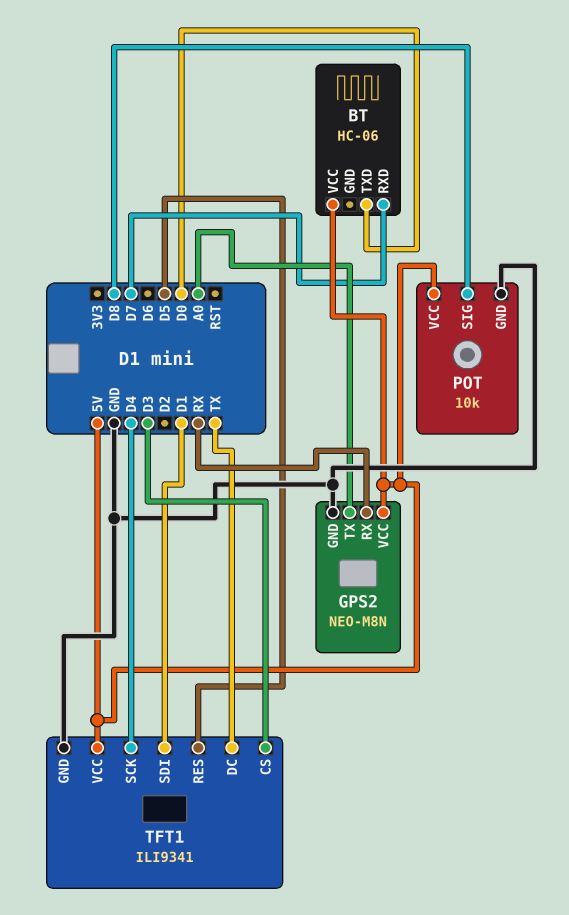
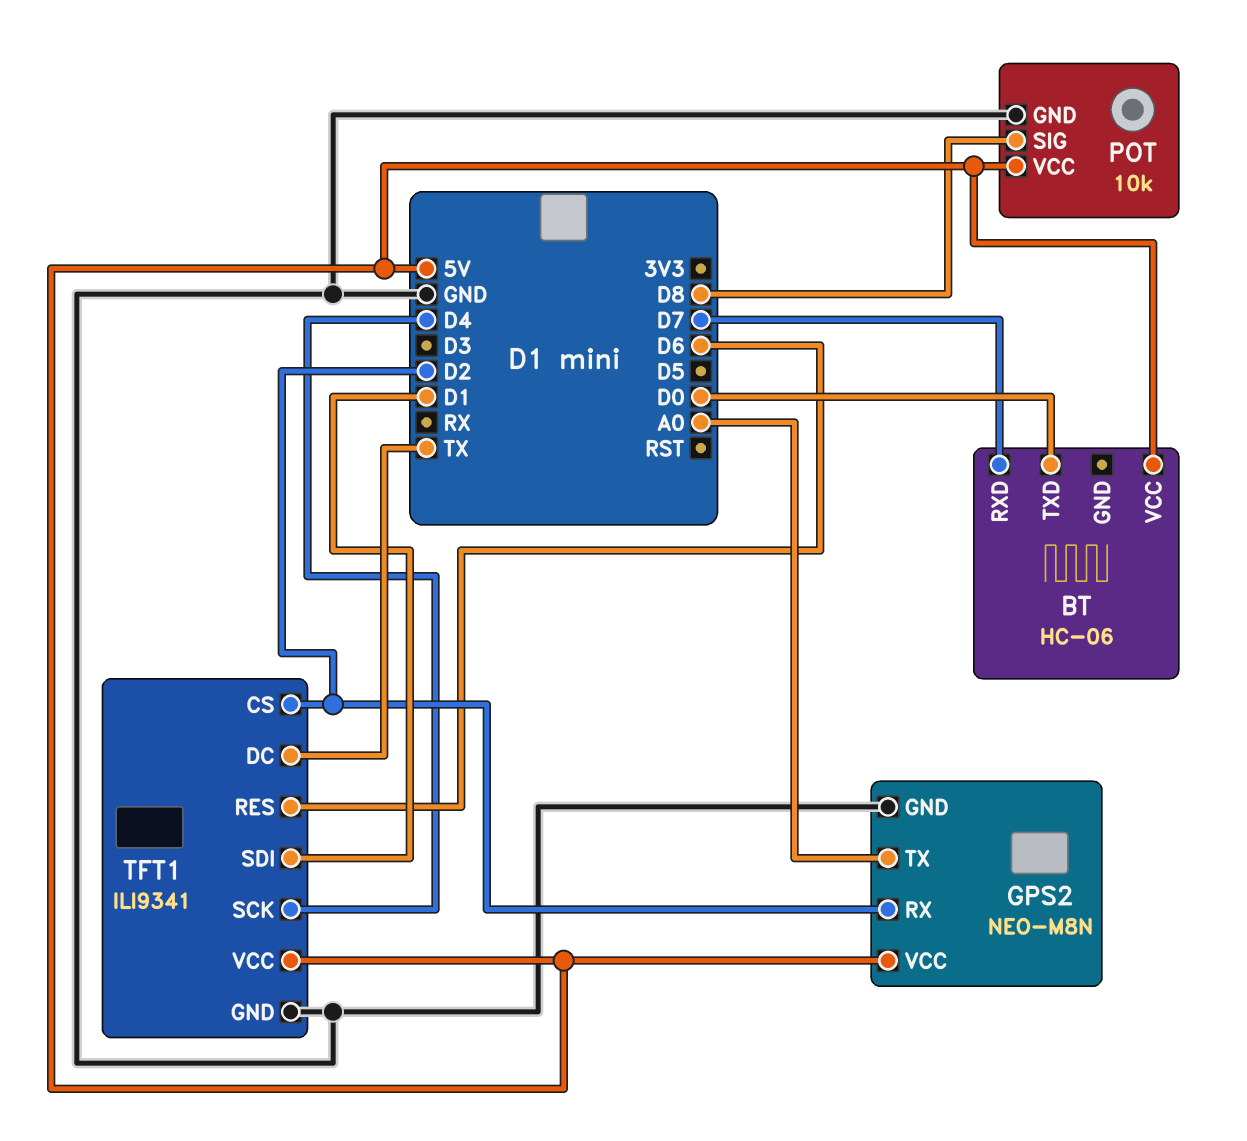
GPS2 pin RX: RX -> D2
TFT1 pin CS: D3 -> D2
TFT1 pin RES: D5 -> D6

